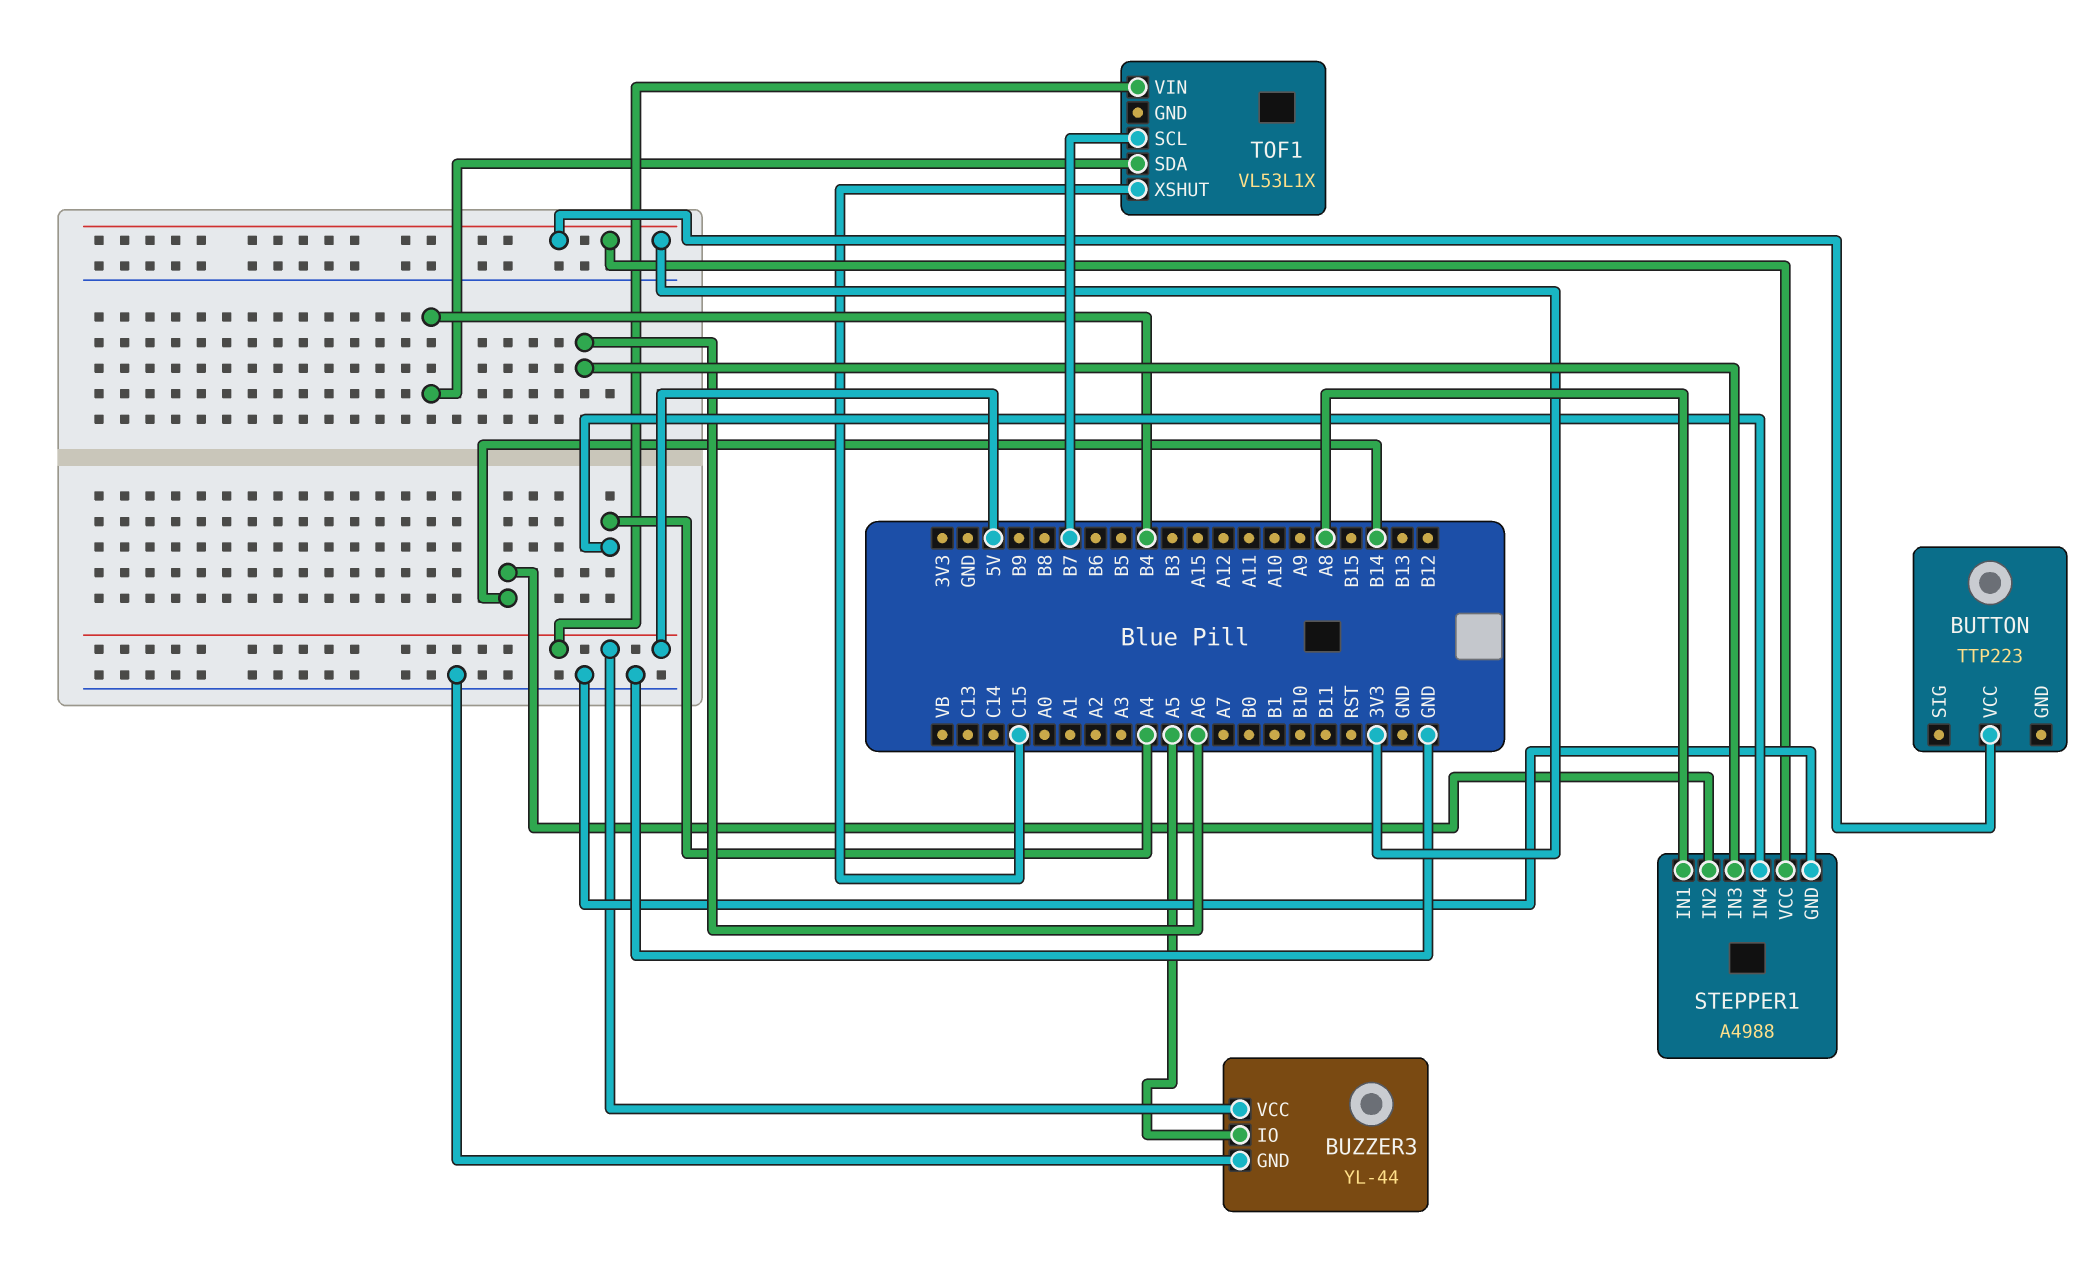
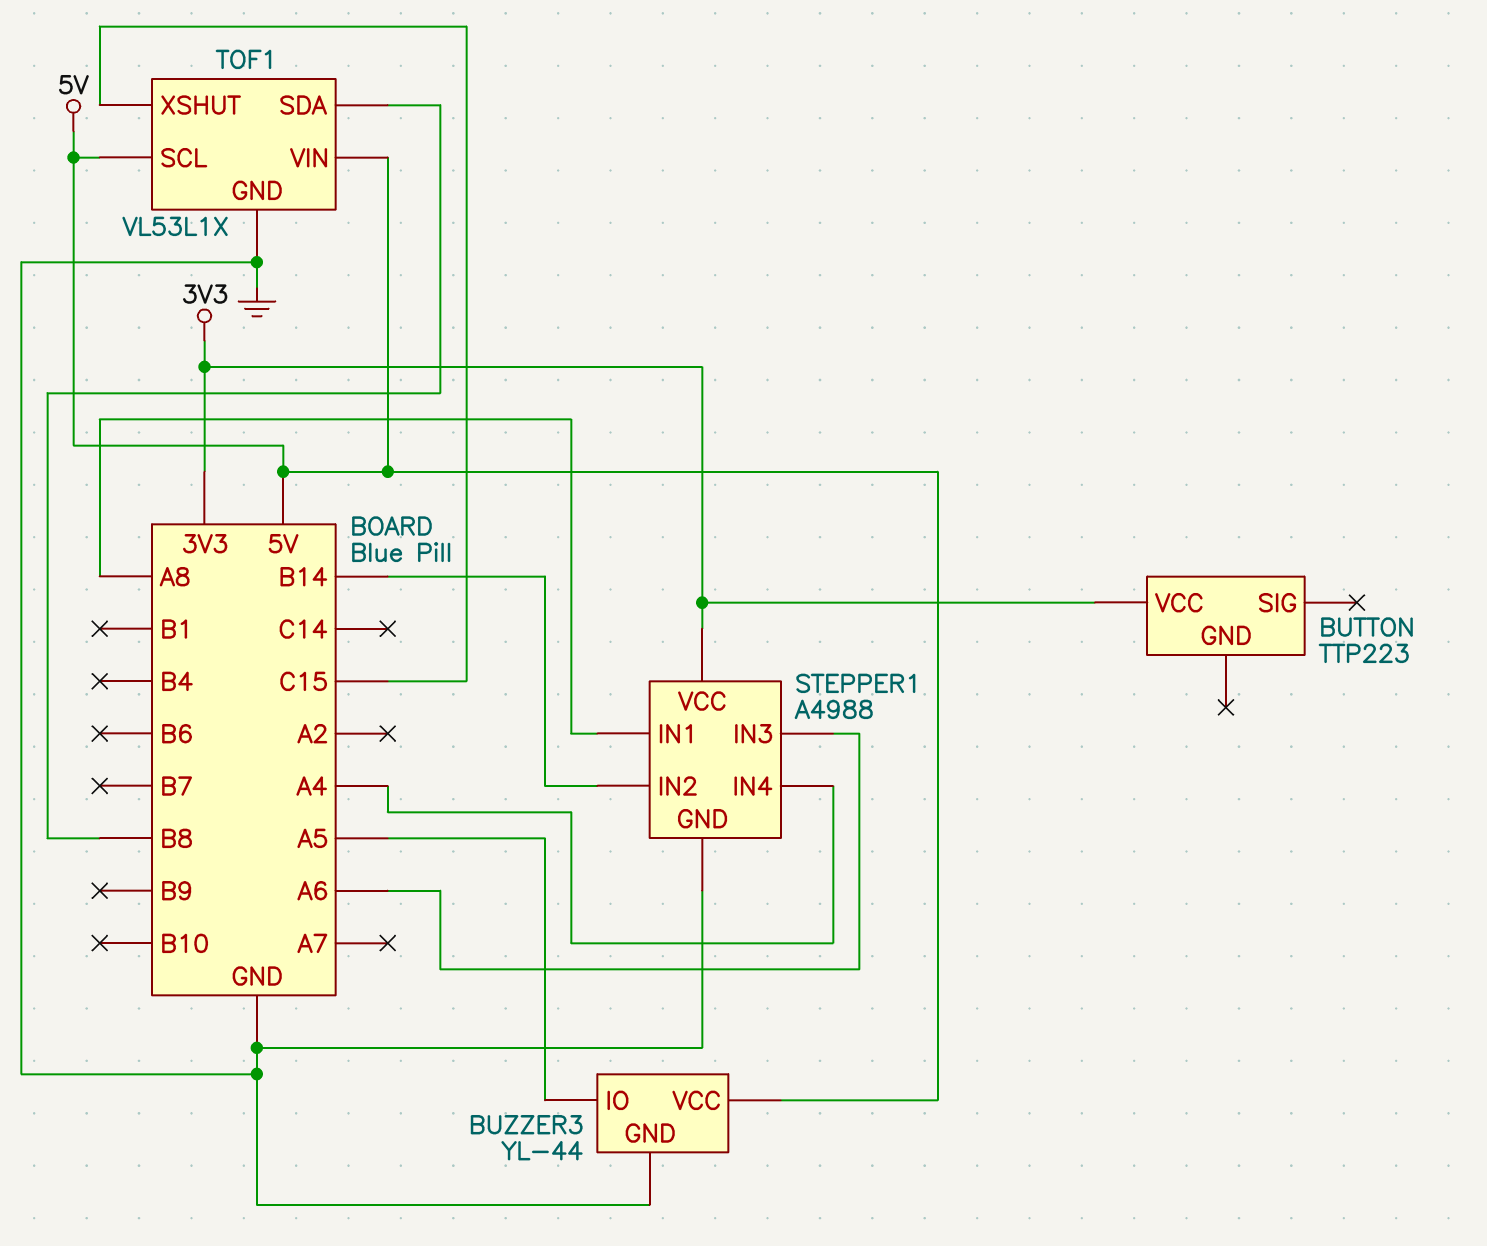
TOF1 pin GND: none -> GND
TOF1 pin SCL: B7 -> 5V
TOF1 pin SDA: B4 -> B8

